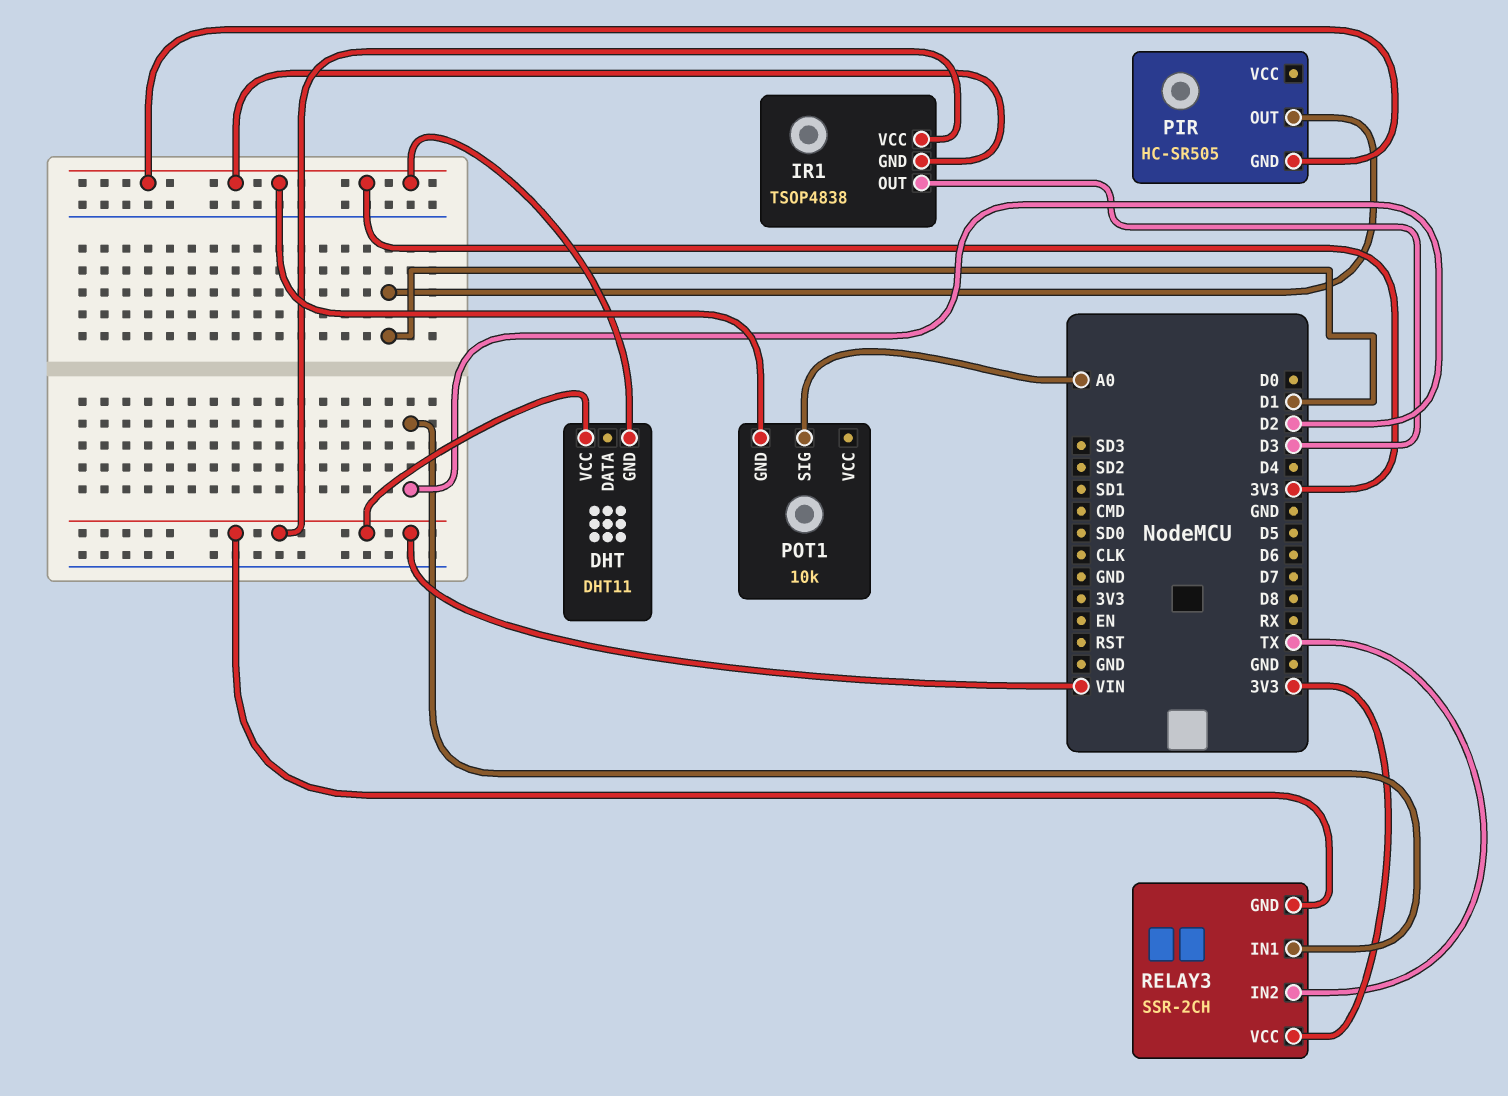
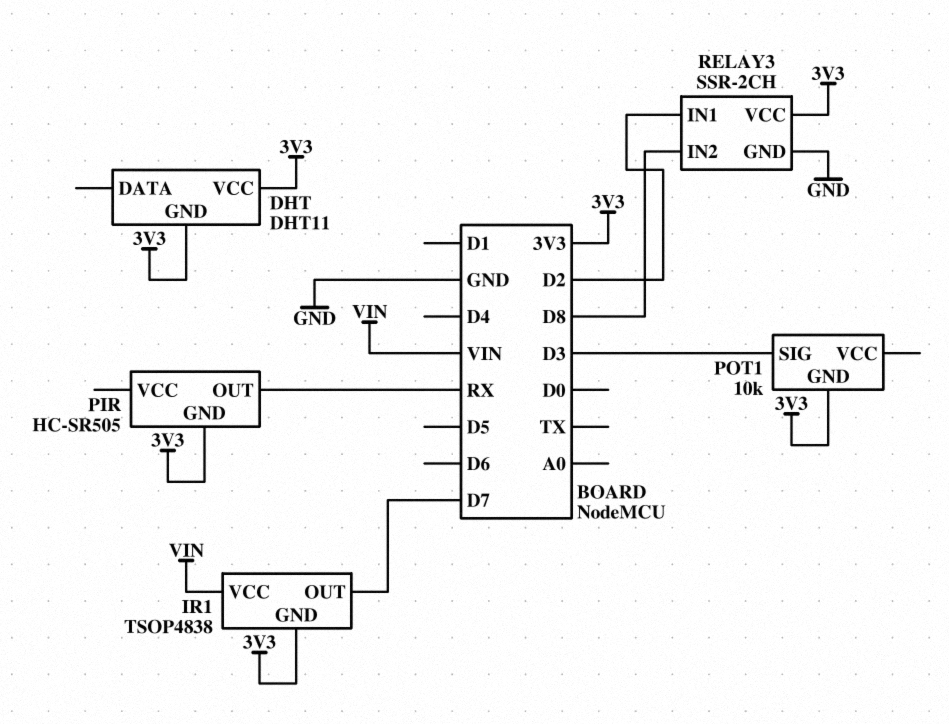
DHT pin VCC: VIN -> 3V3
IR1 pin OUT: D3 -> D7
PIR pin OUT: D1 -> RX
POT1 pin SIG: A0 -> D3
RELAY3 pin GND: VIN -> GND
RELAY3 pin IN2: TX -> D8

